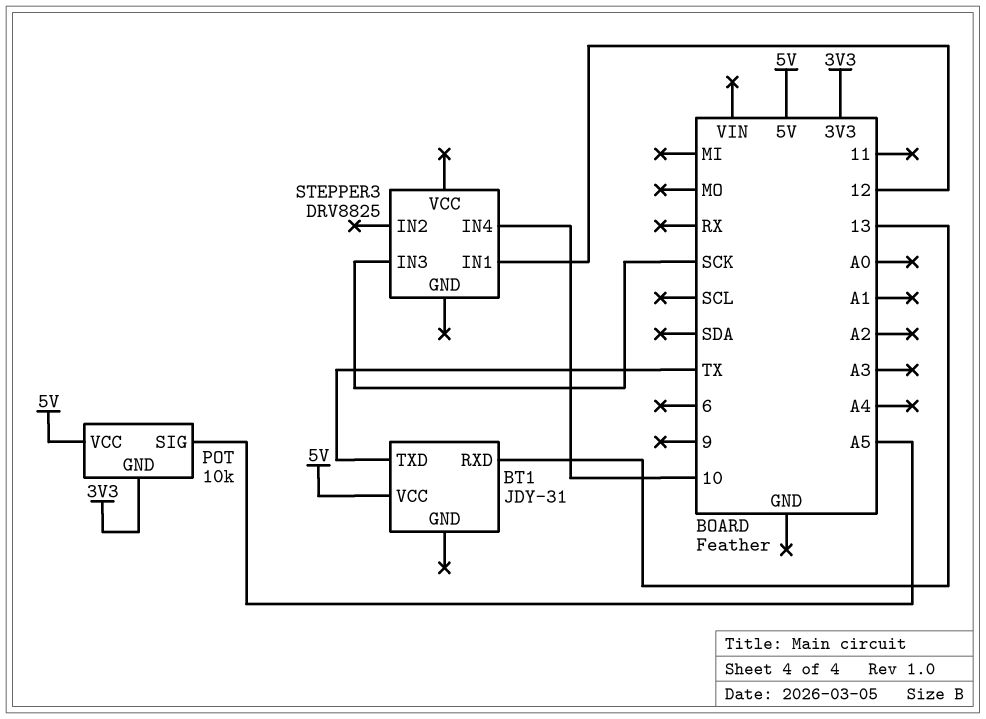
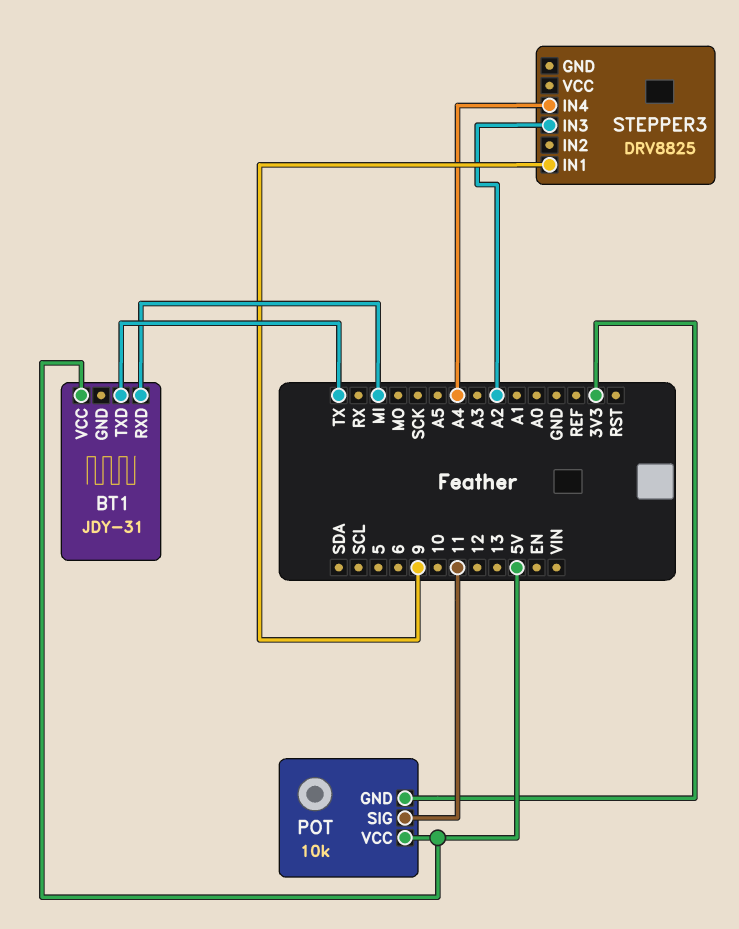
BT1 pin RXD: 13 -> MI
POT pin SIG: A5 -> 11
STEPPER3 pin IN1: 12 -> 9
STEPPER3 pin IN3: SCK -> A2
STEPPER3 pin IN4: 10 -> A4

